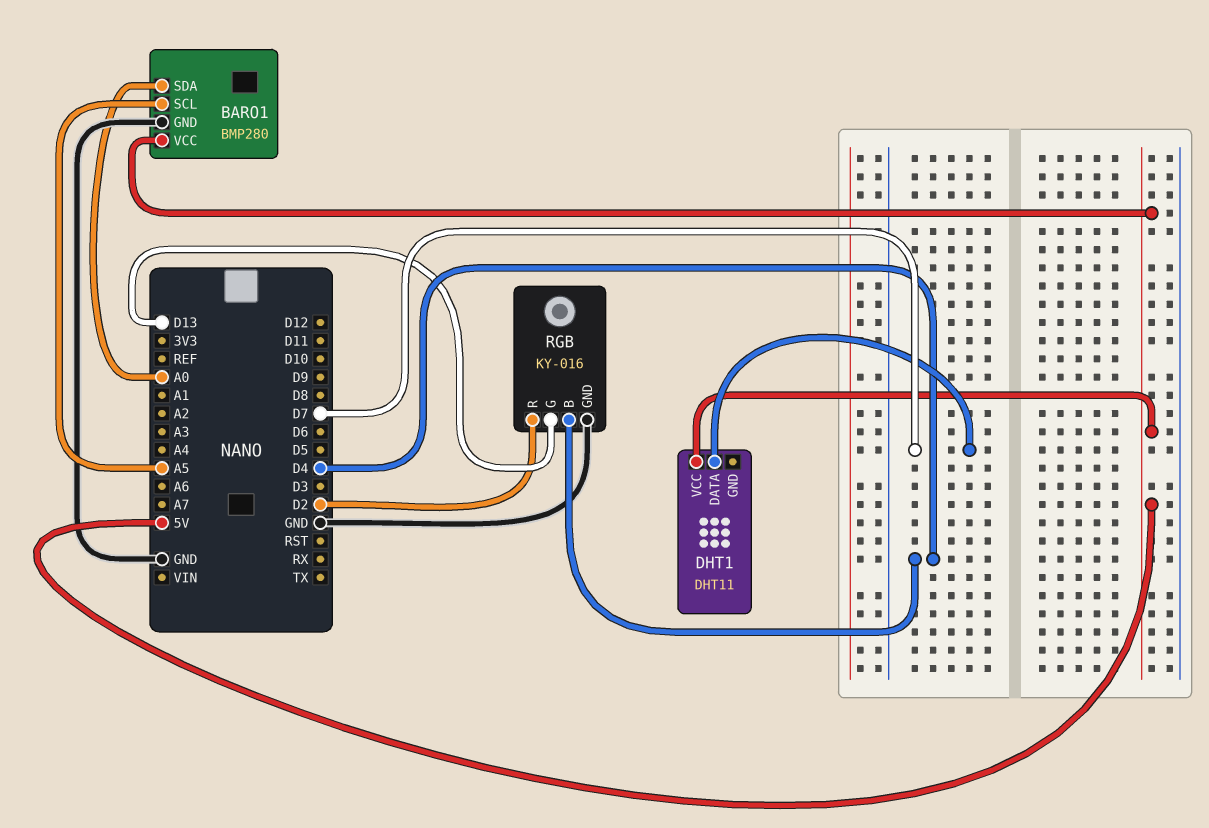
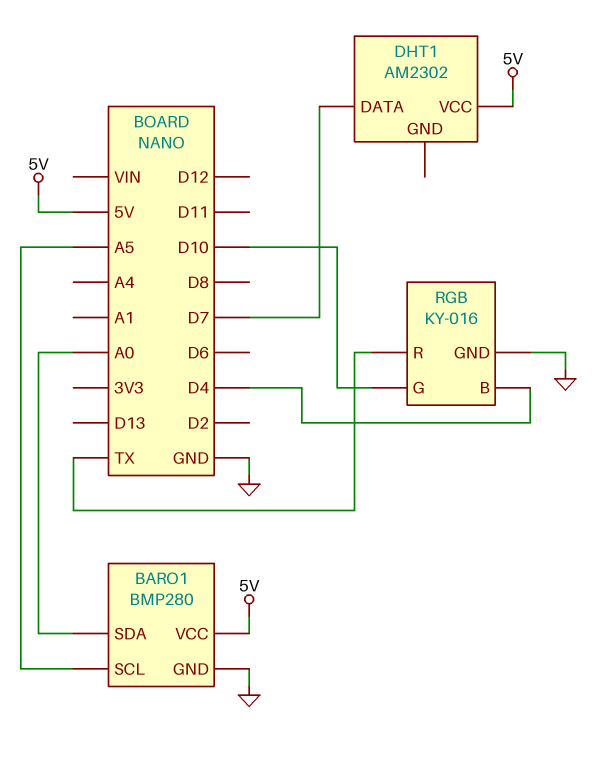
DHT1: DHT11 -> AM2302
RGB pin G: D13 -> D10
RGB pin R: D2 -> TX

